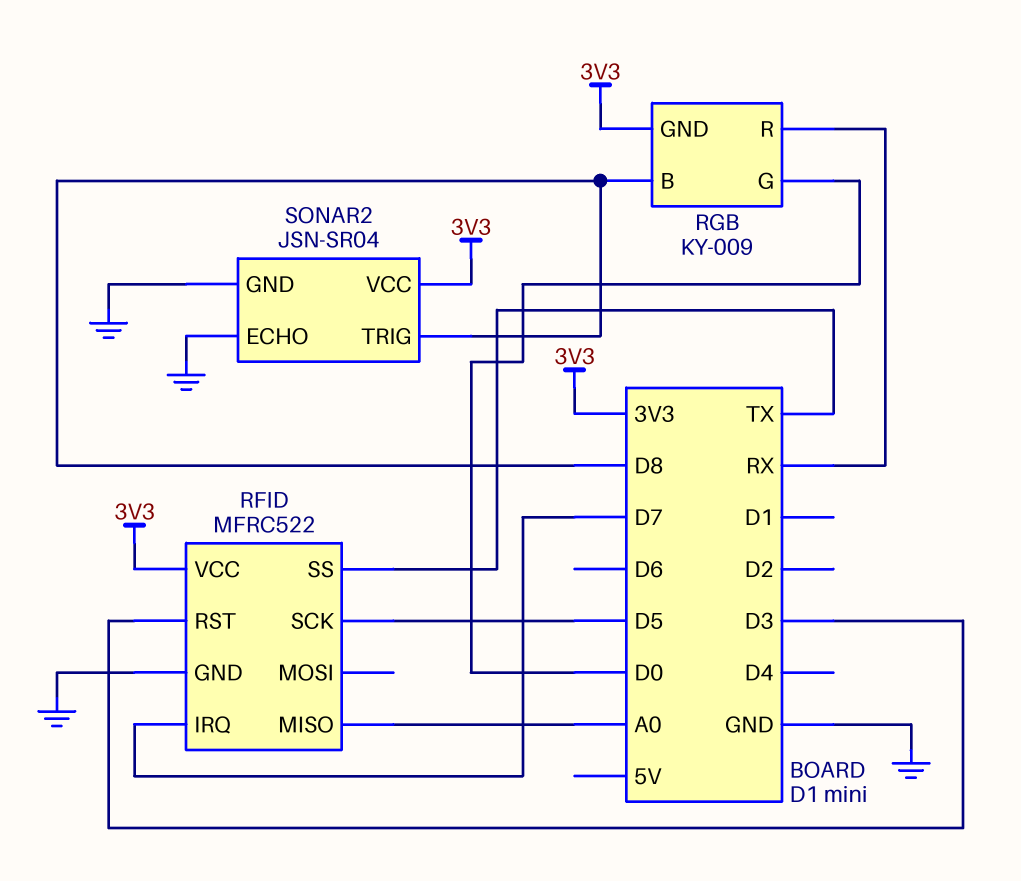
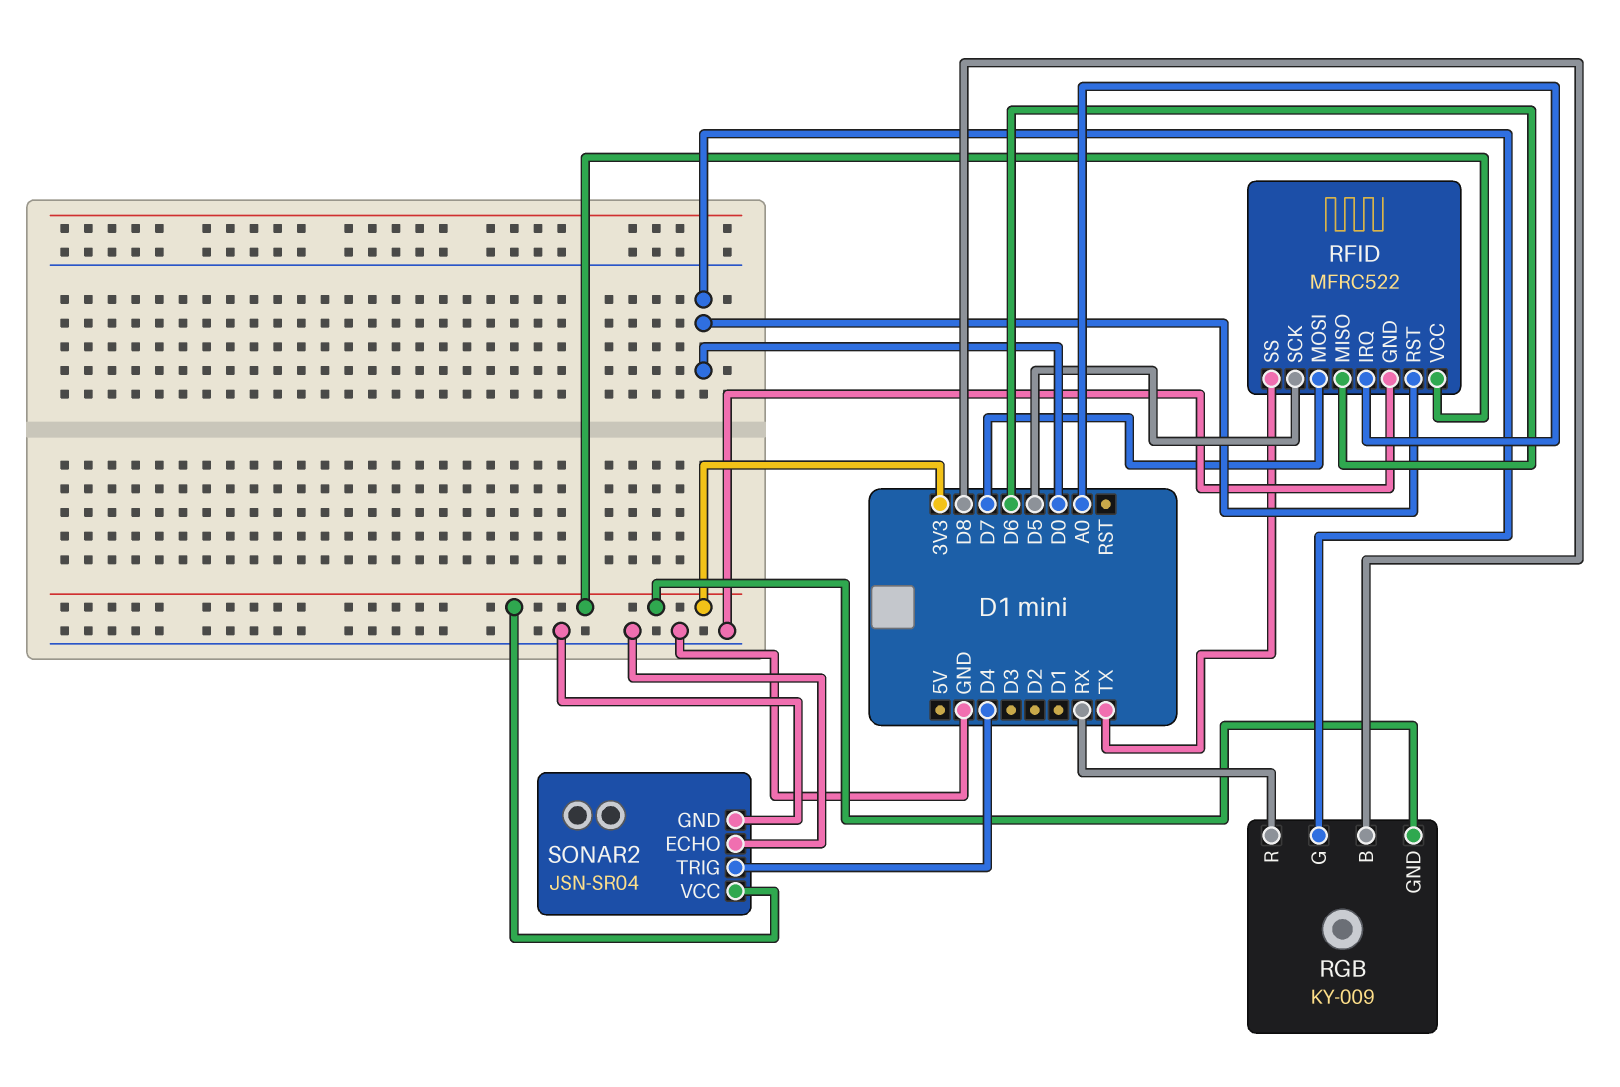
RFID pin IRQ: D7 -> A0
RFID pin MISO: A0 -> D6
RFID pin MOSI: none -> D7
RFID pin RST: D3 -> D0
SONAR2 pin TRIG: D8 -> D4

